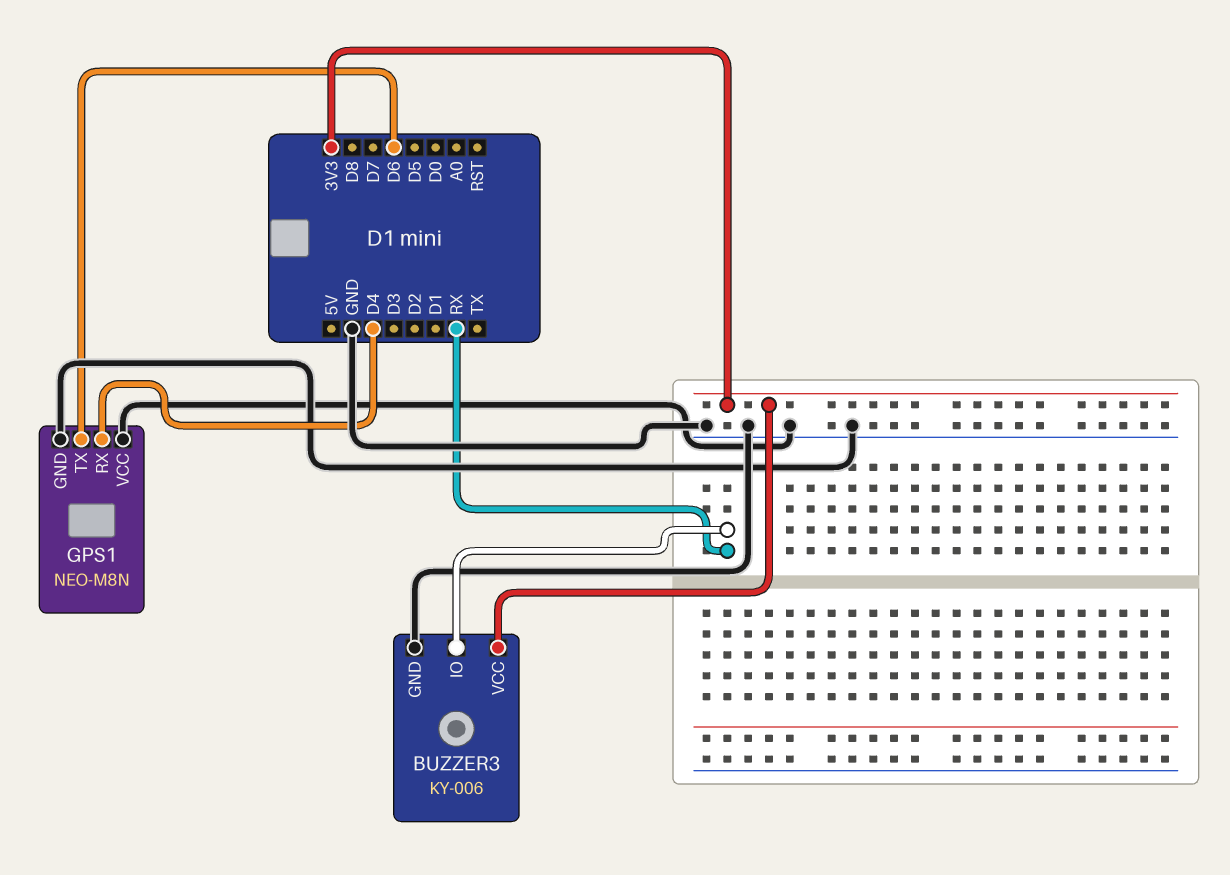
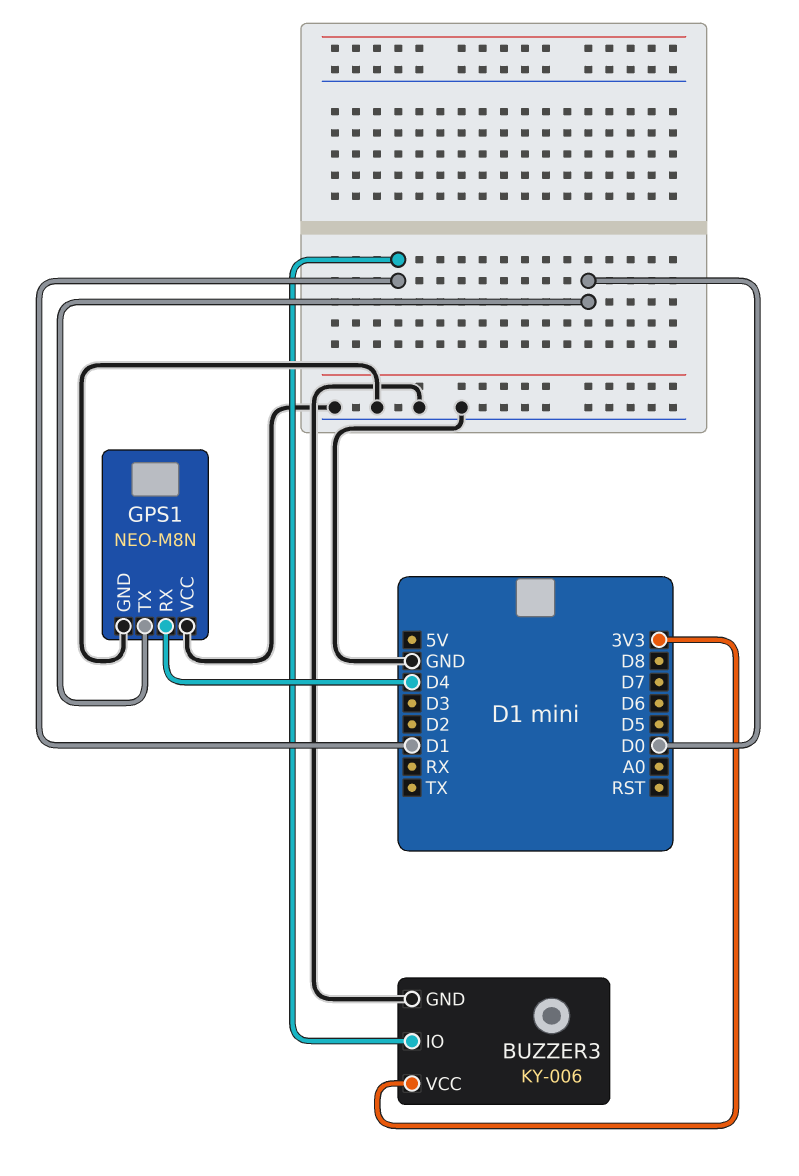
BUZZER3 pin IO: RX -> D1
GPS1 pin TX: D6 -> D0

